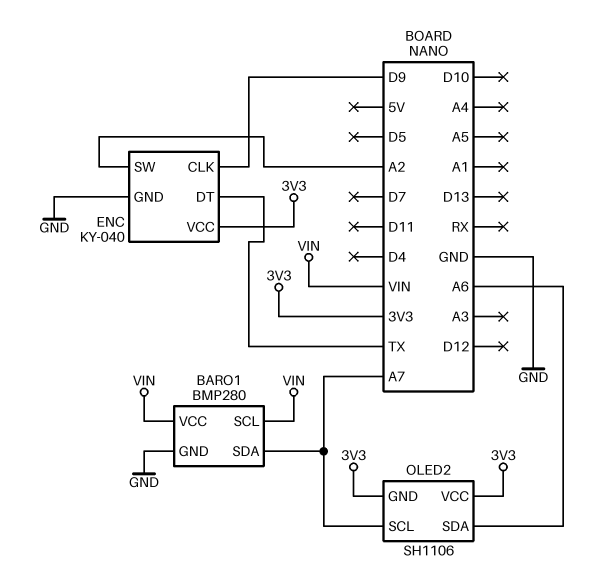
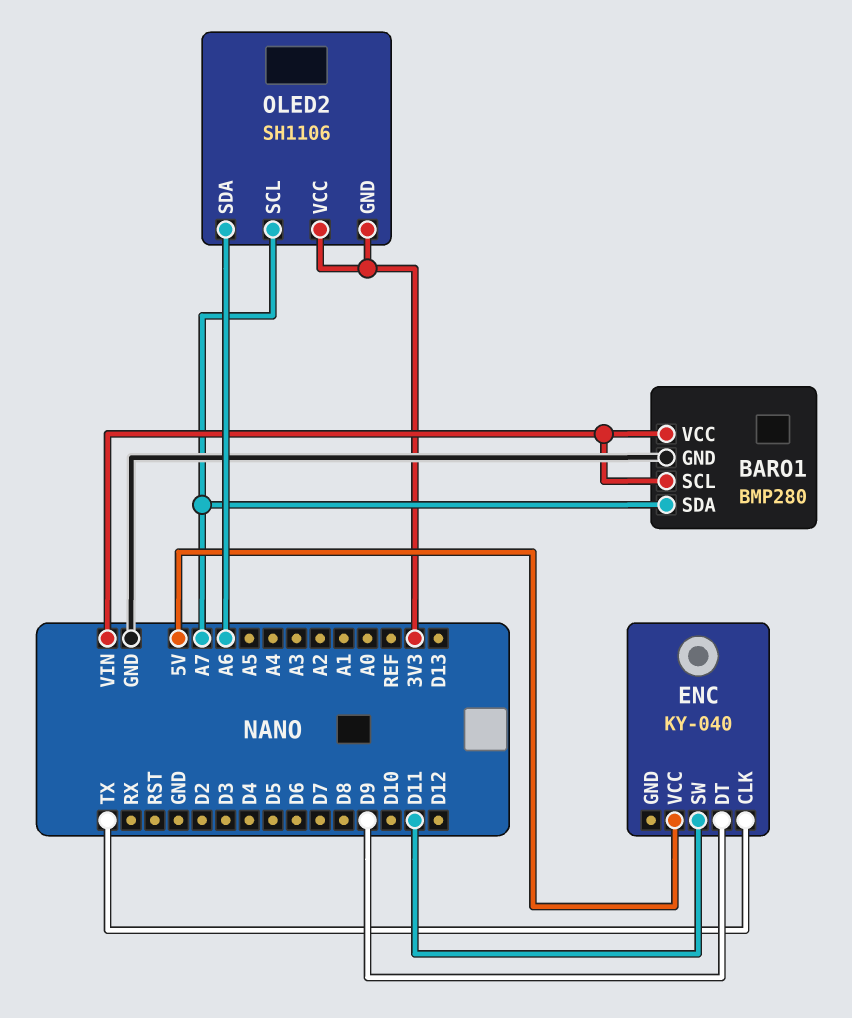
ENC pin CLK: D9 -> TX
ENC pin DT: TX -> D9
ENC pin GND: GND -> none
ENC pin SW: A2 -> D11
ENC pin VCC: 3V3 -> 5V

